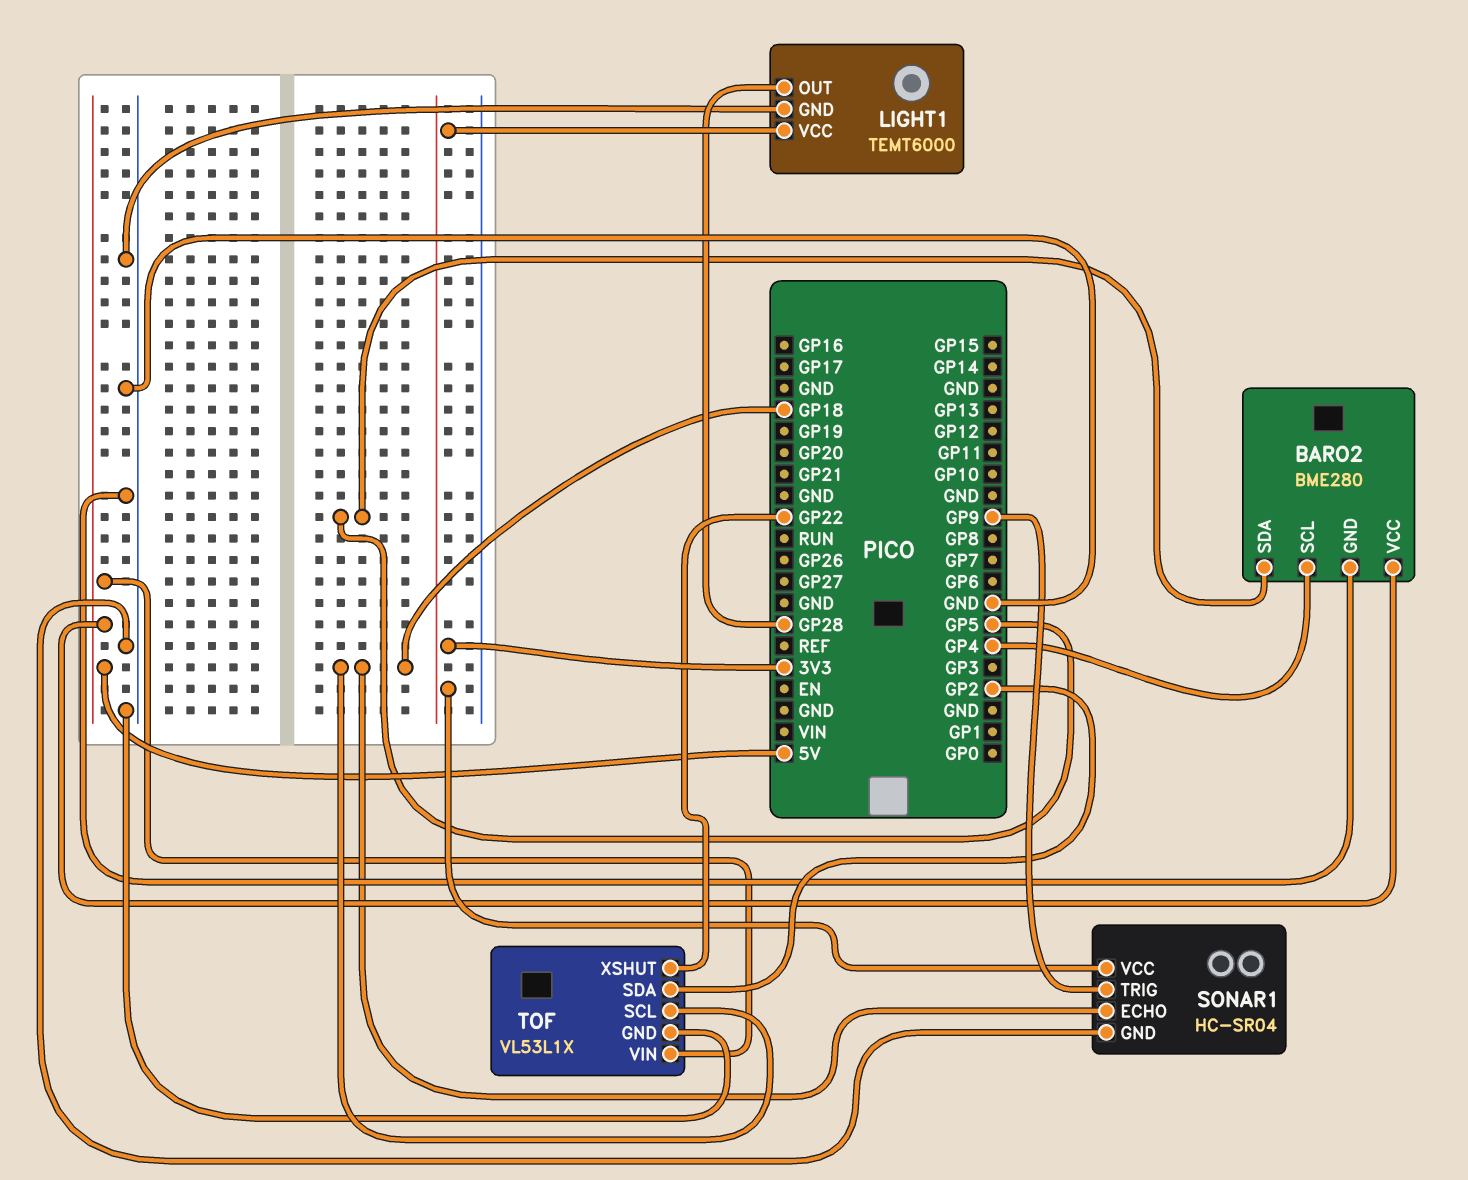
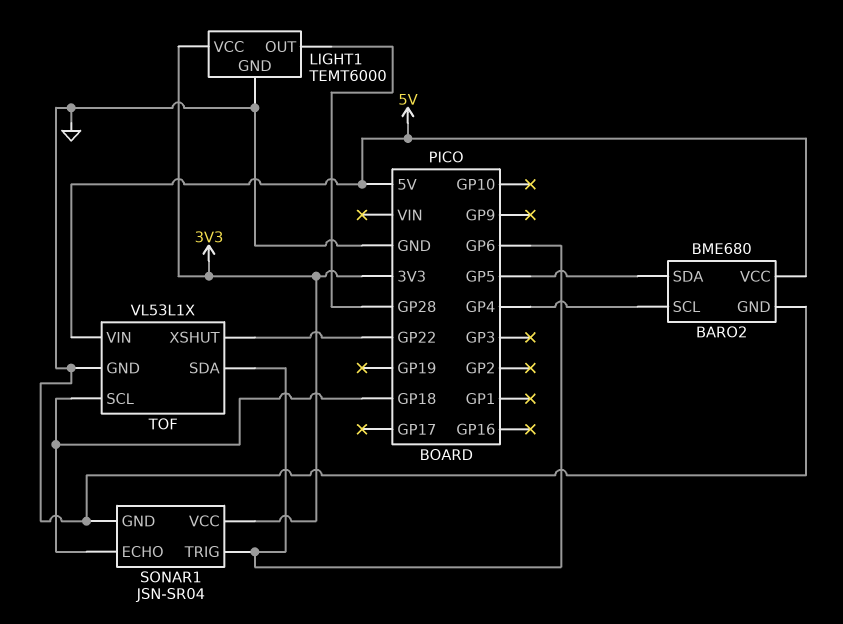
BARO2: BME280 -> BME680
SONAR1: HC-SR04 -> JSN-SR04
SONAR1 pin TRIG: GP9 -> GP6
TOF pin SDA: GP2 -> GP6

